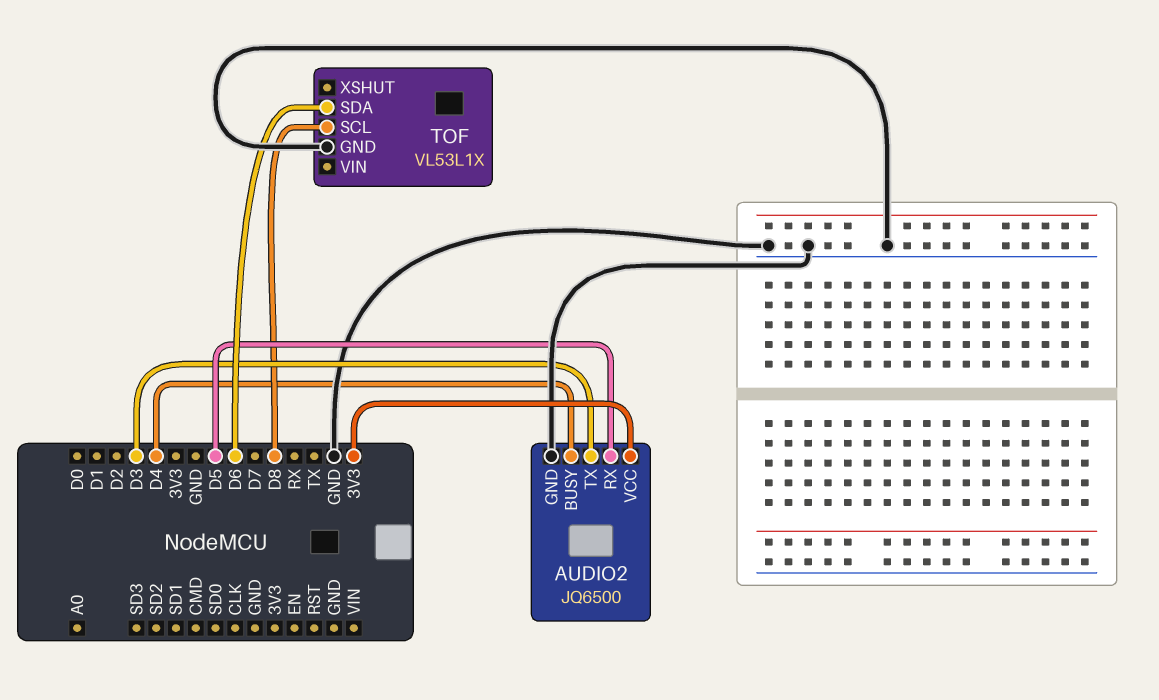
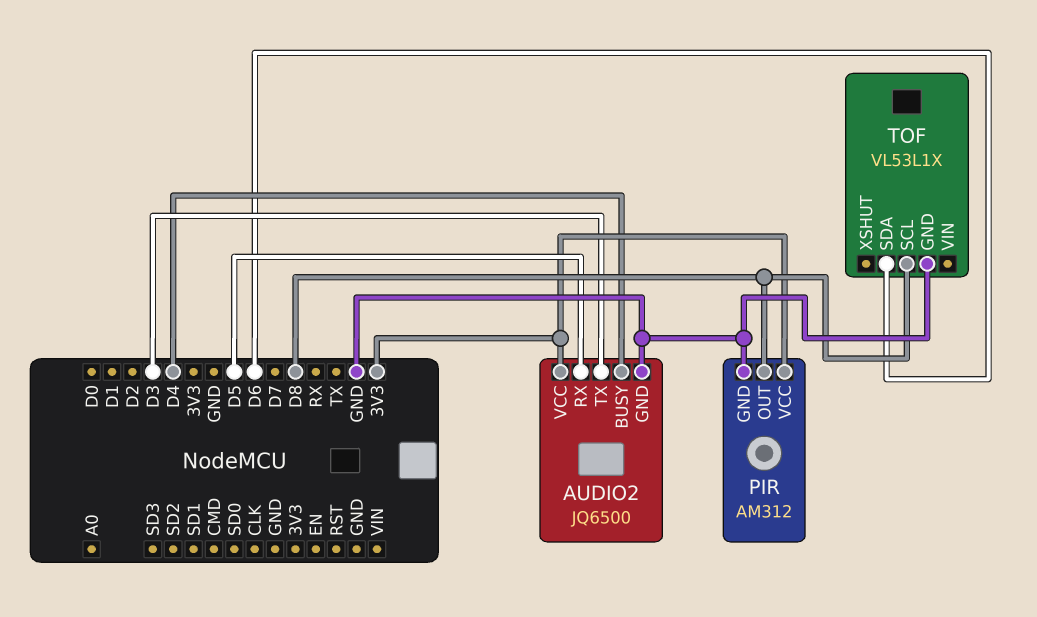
PIR: none -> AM312
PIR pin GND: none -> GND
PIR pin OUT: none -> D8
PIR pin VCC: none -> 3V3

